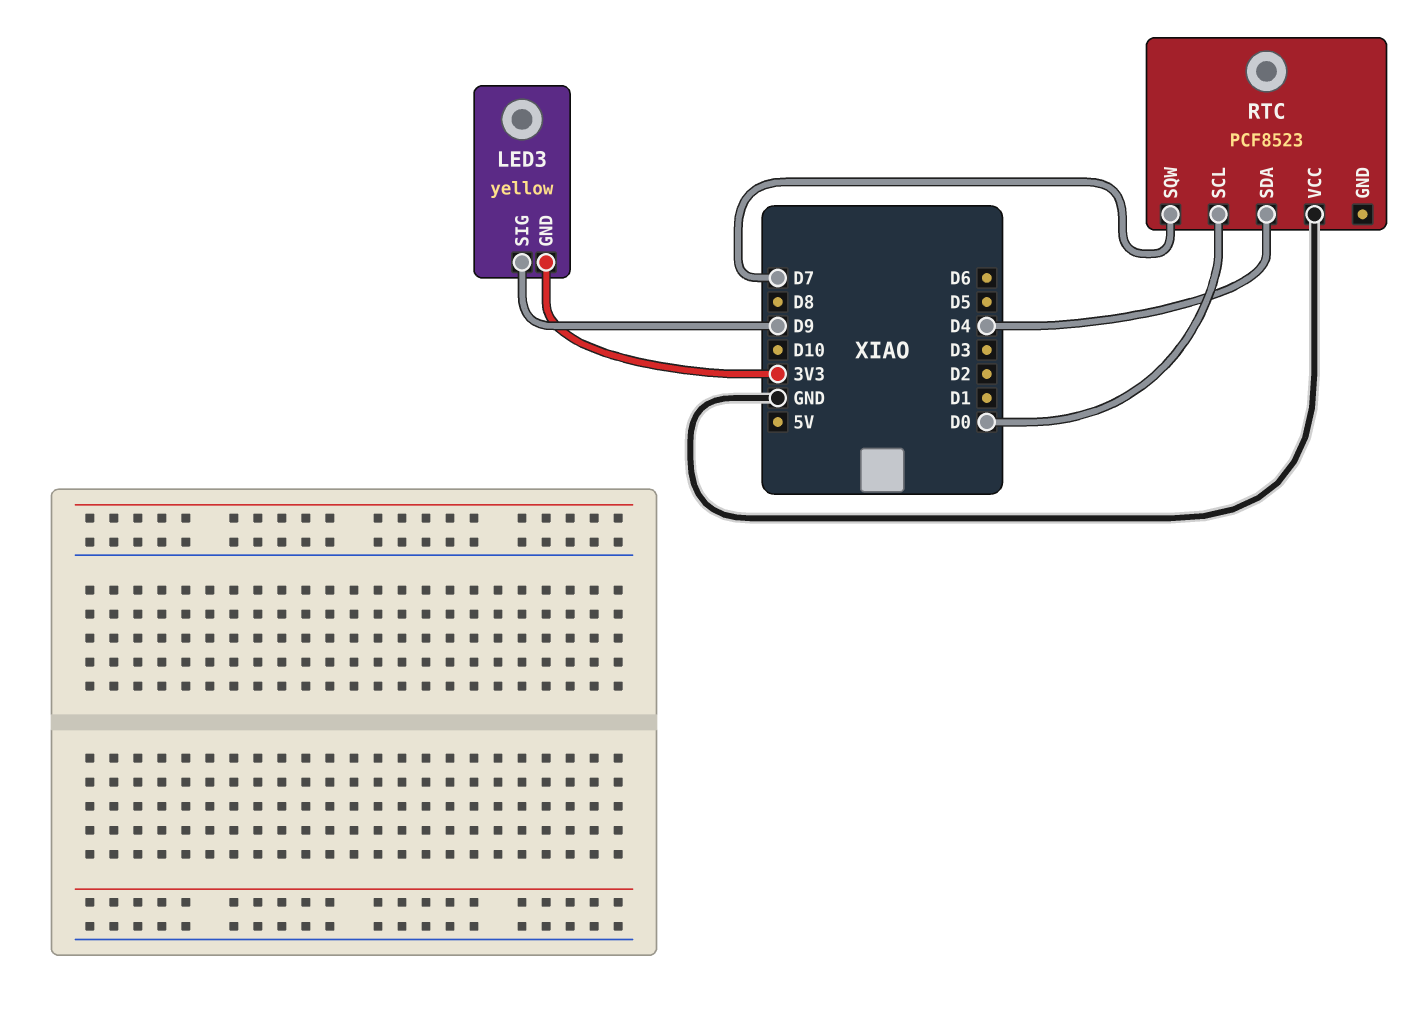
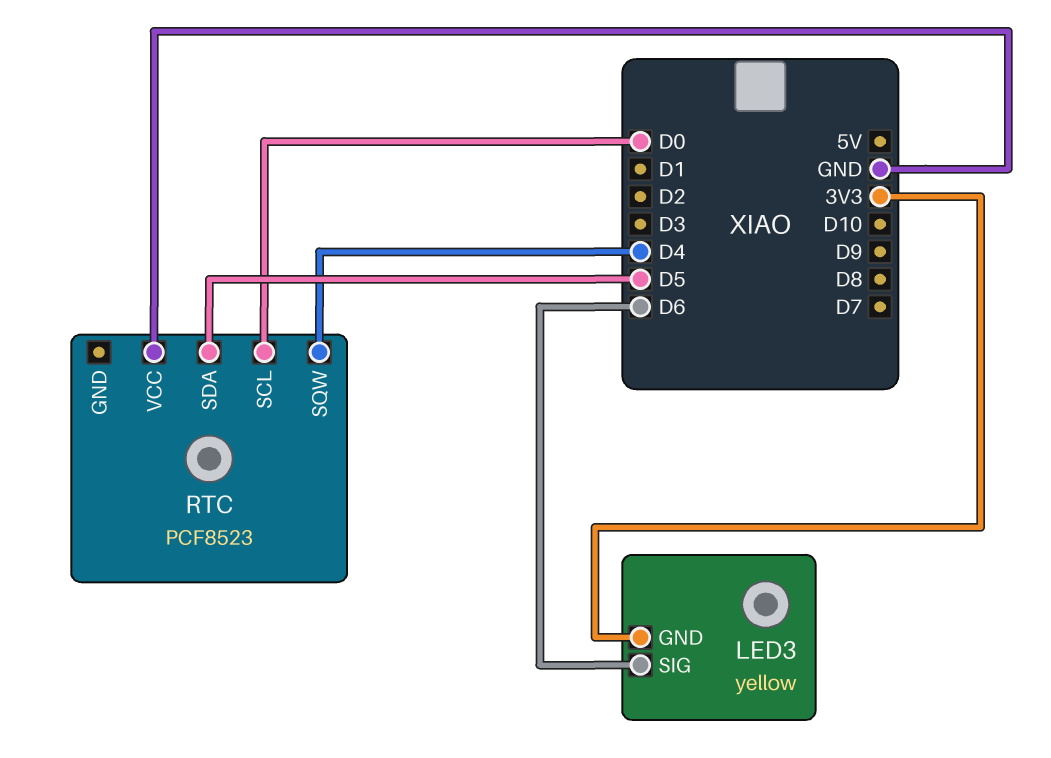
LED3 pin SIG: D9 -> D6
RTC pin SDA: D4 -> D5
RTC pin SQW: D7 -> D4

